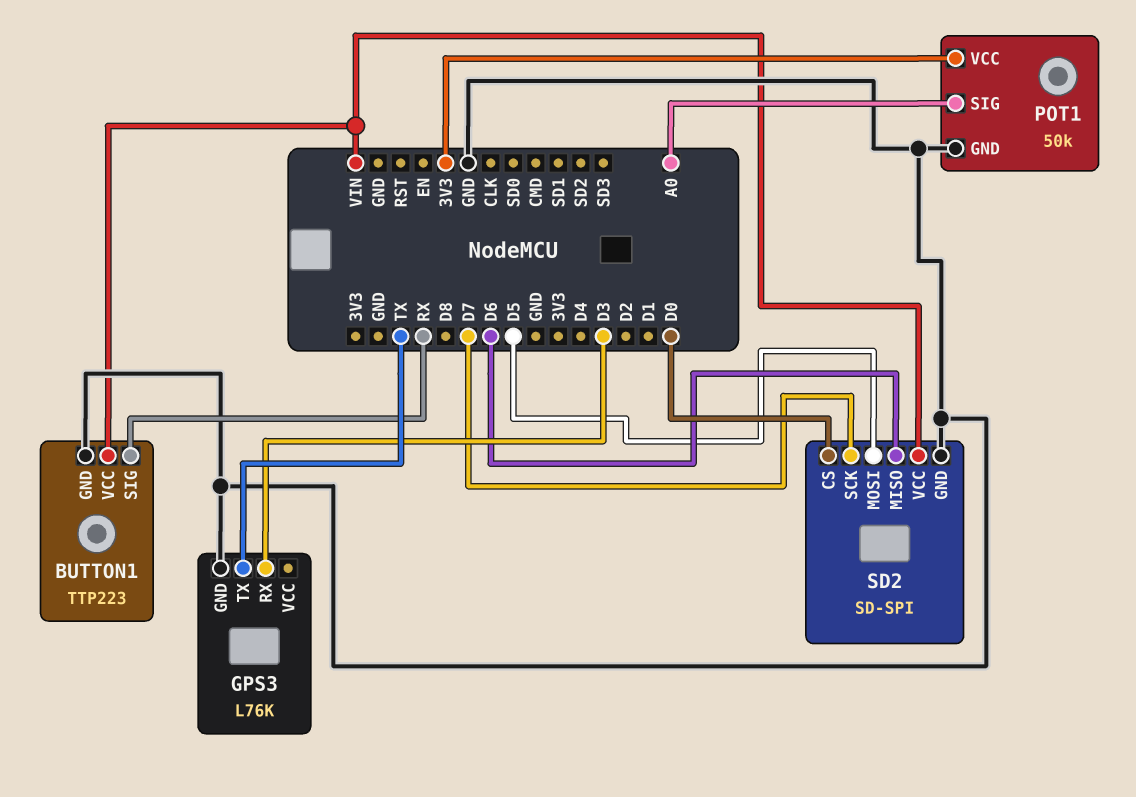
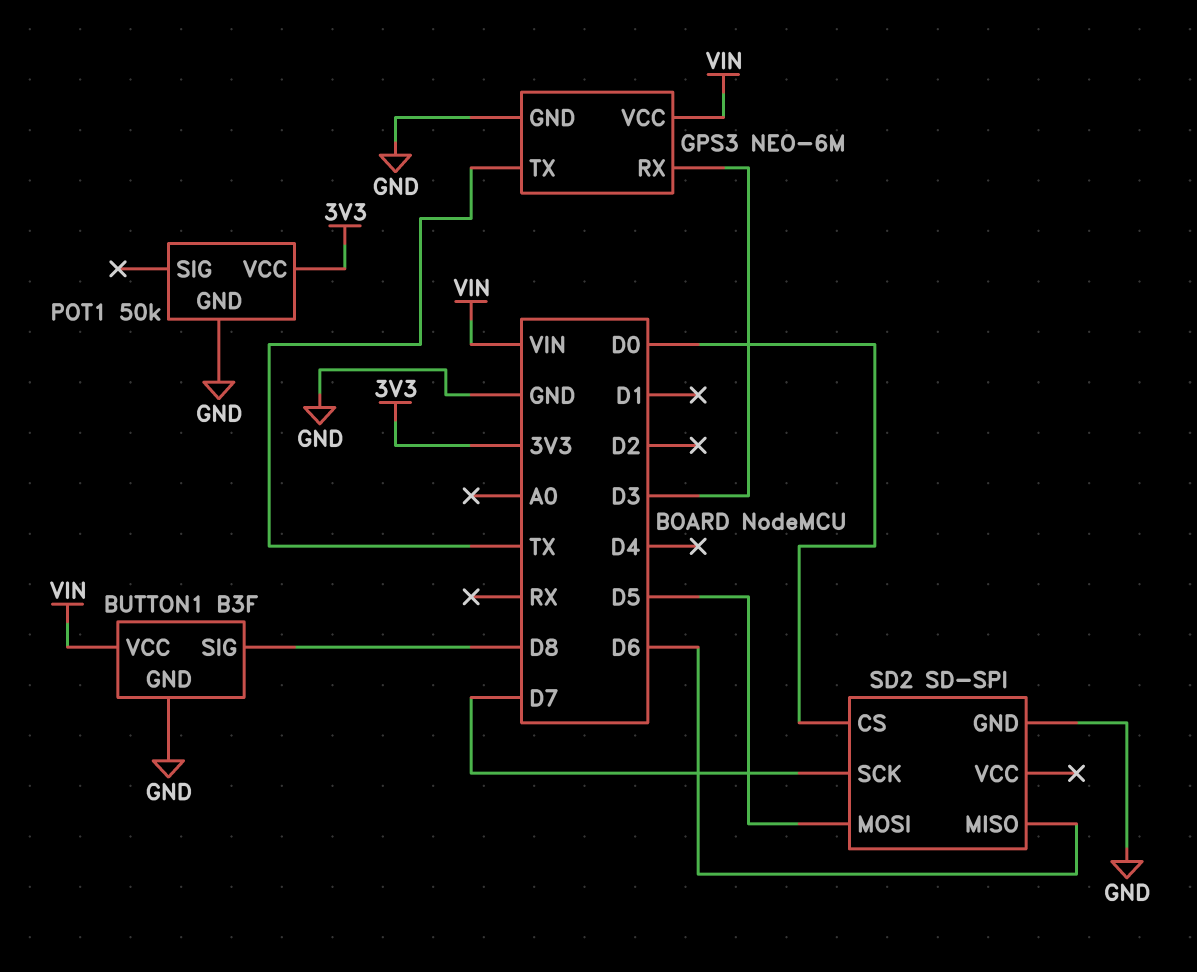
BUTTON1: TTP223 -> B3F
BUTTON1 pin SIG: RX -> D8
GPS3: L76K -> NEO-6M
GPS3 pin VCC: none -> VIN
POT1 pin SIG: A0 -> none
SD2 pin VCC: VIN -> none

